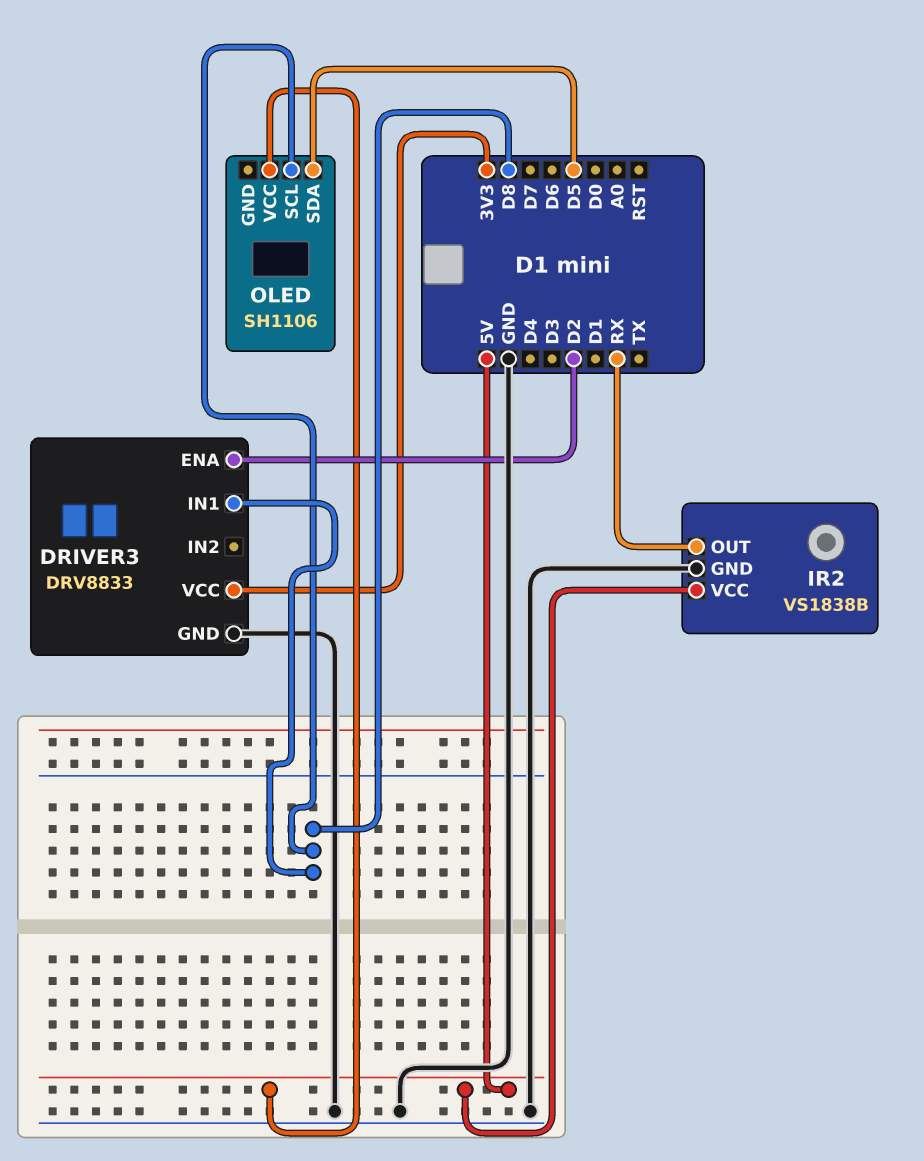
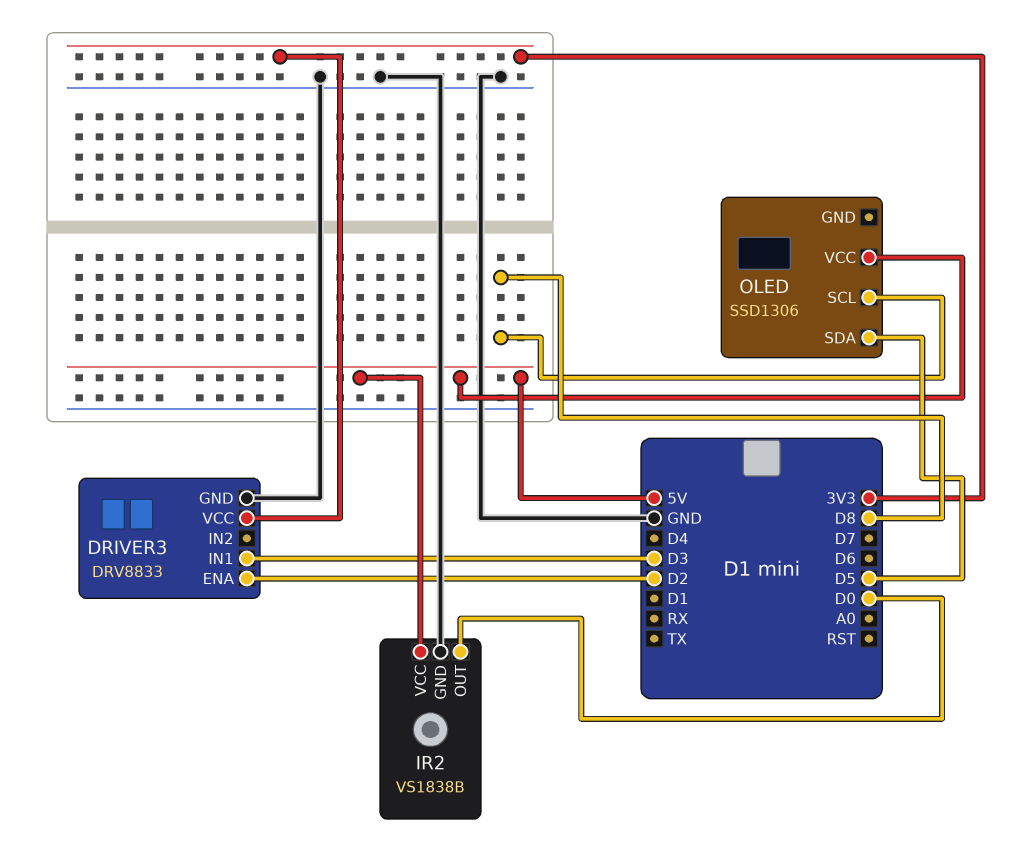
DRIVER3 pin IN1: D8 -> D3
IR2 pin OUT: RX -> D0
OLED: SH1106 -> SSD1306

